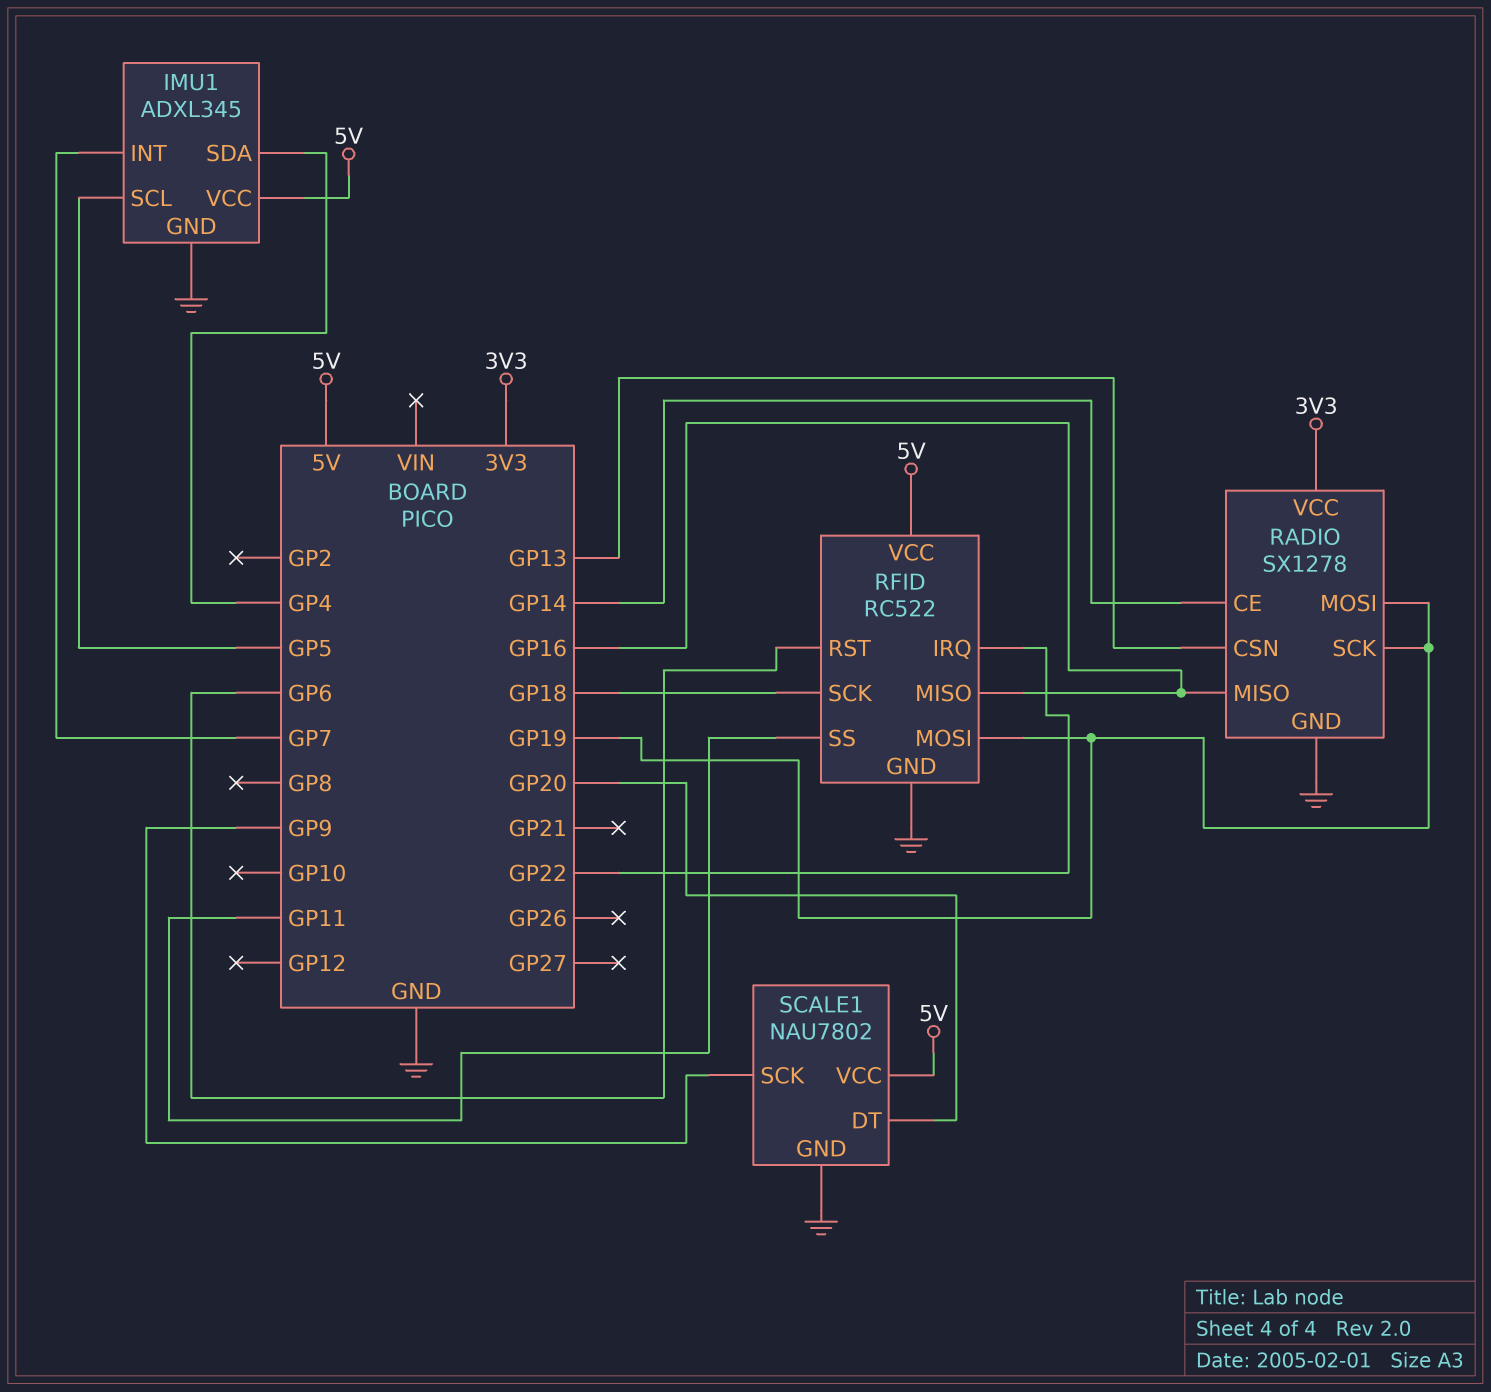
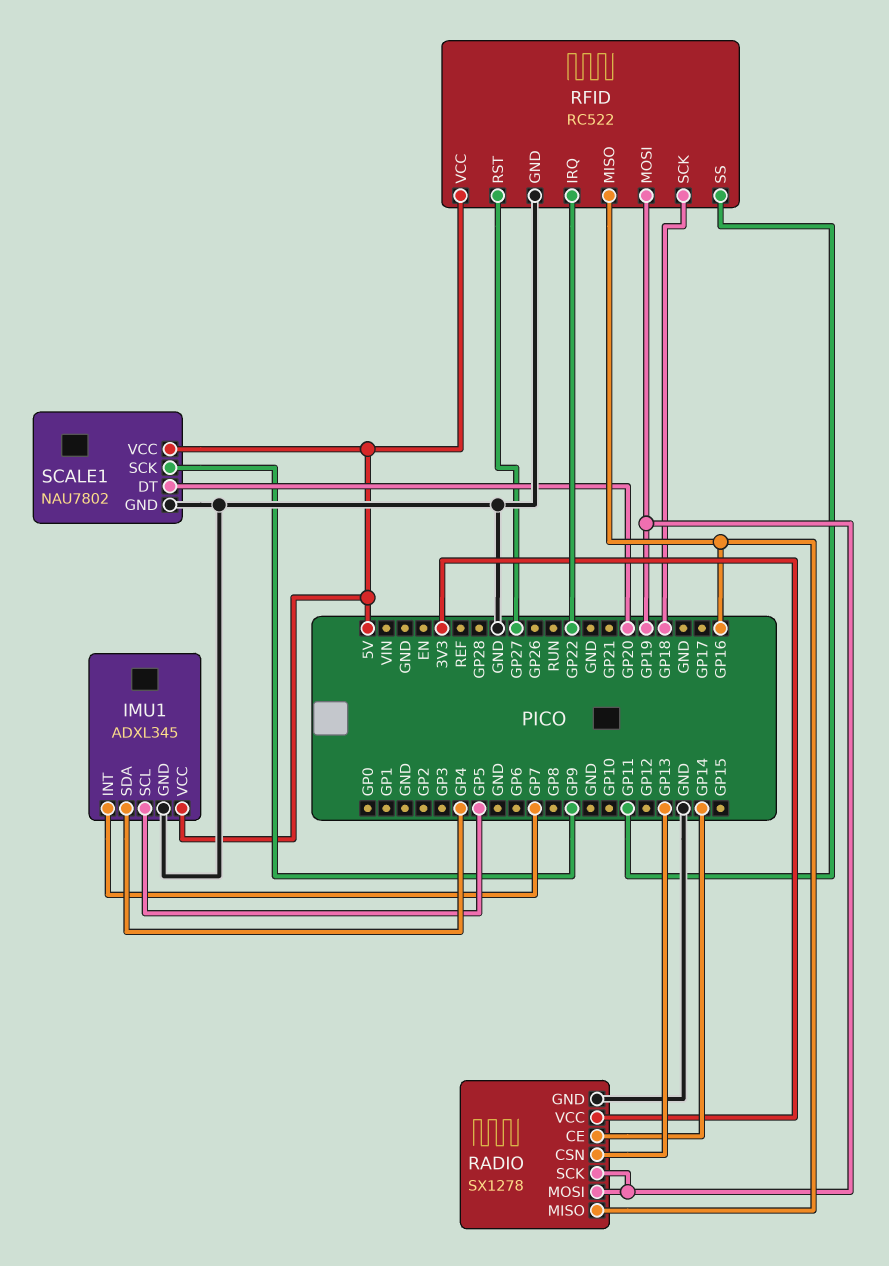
RFID pin RST: GP6 -> GP27

